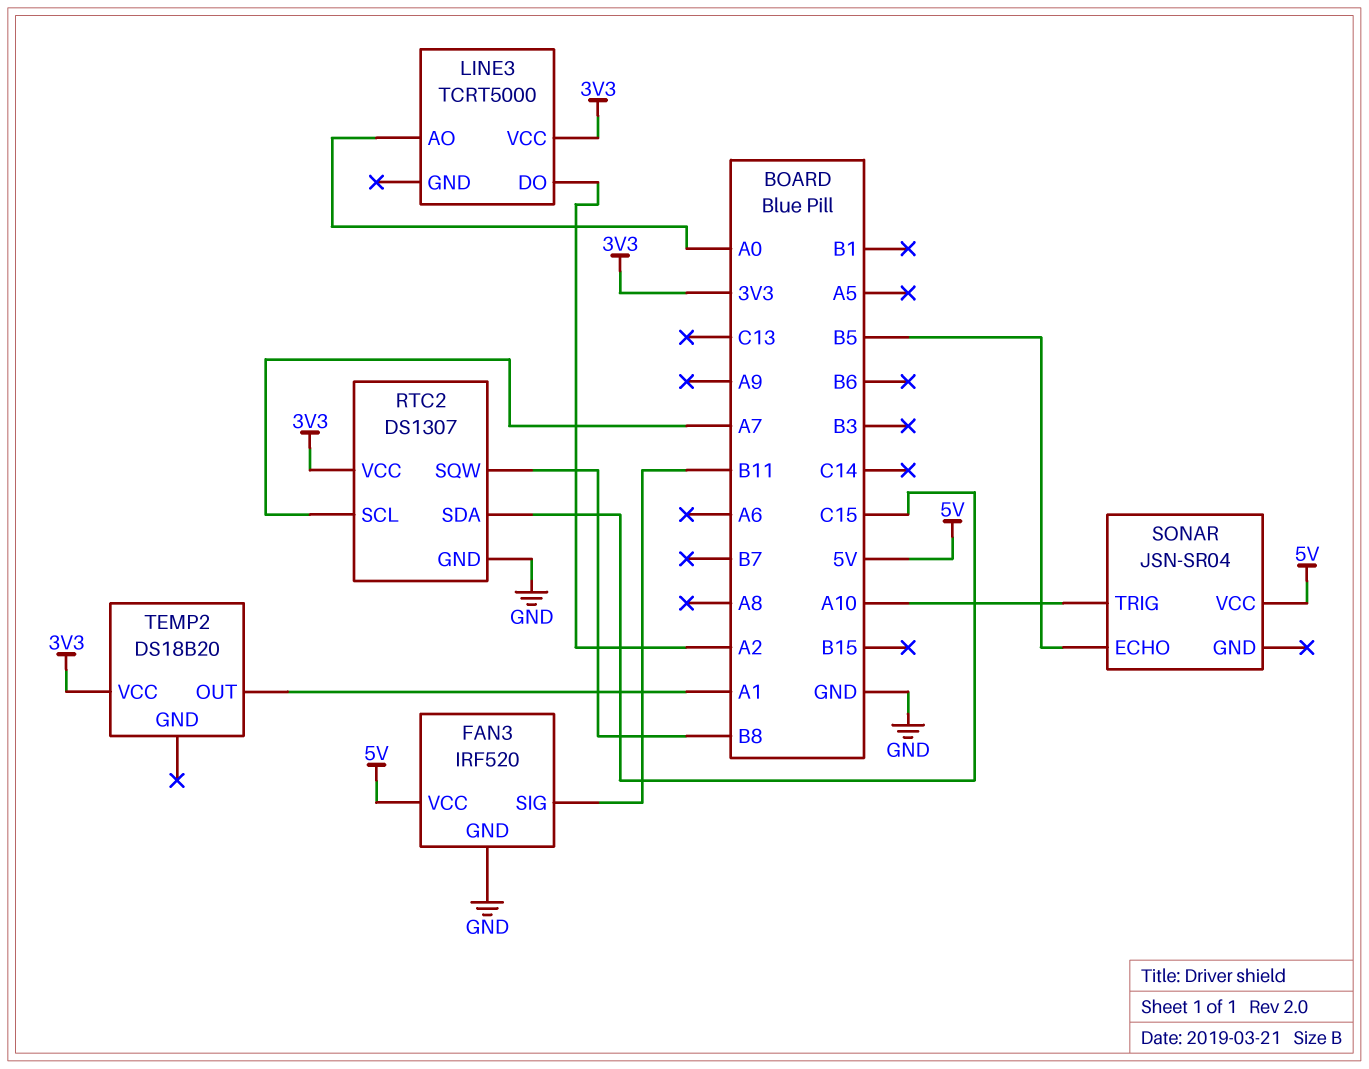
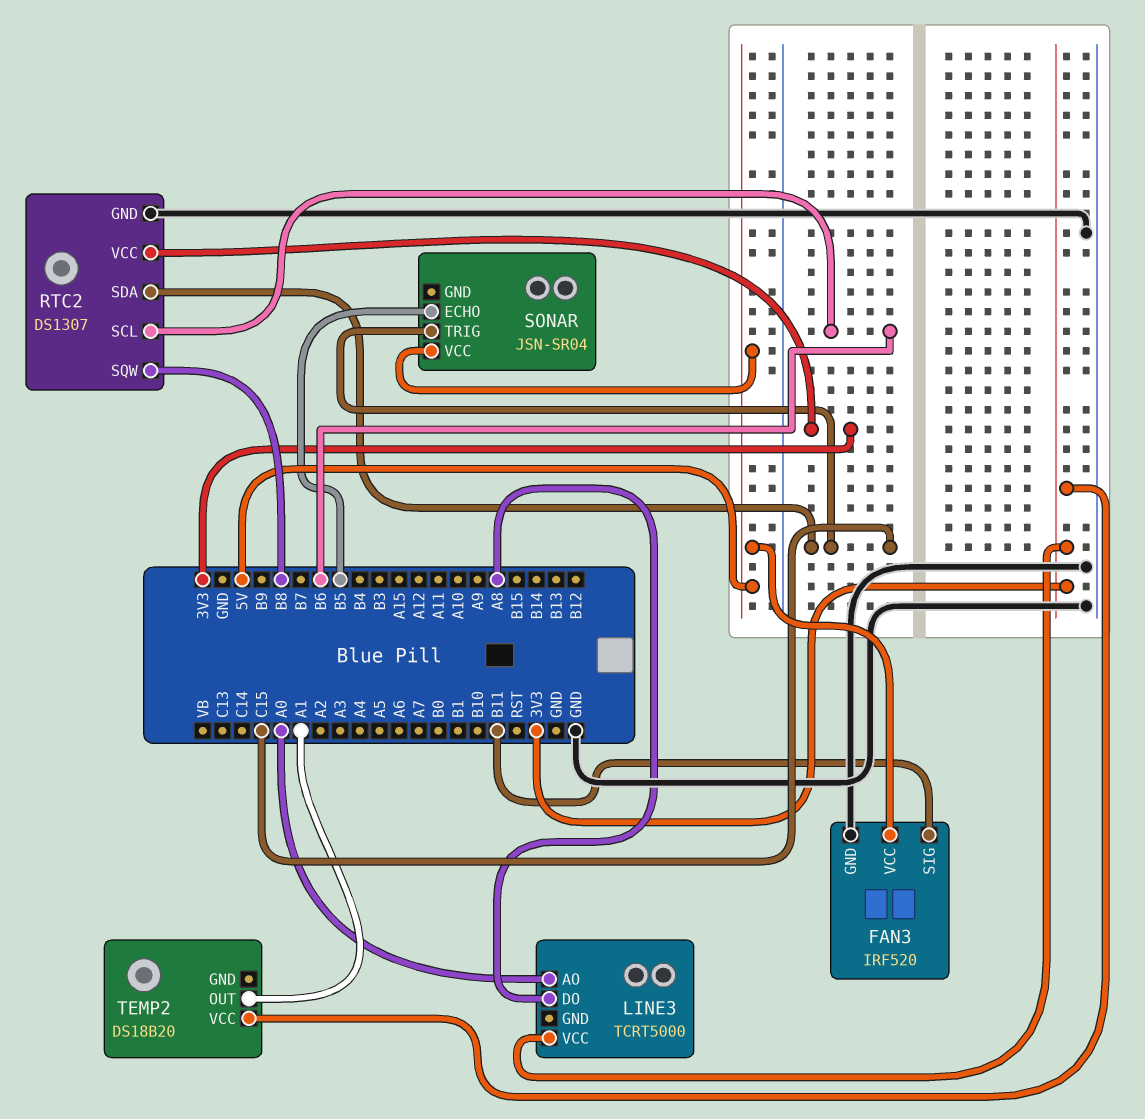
LINE3 pin DO: A2 -> A8
RTC2 pin SCL: A7 -> B6
SONAR pin TRIG: A10 -> C15

